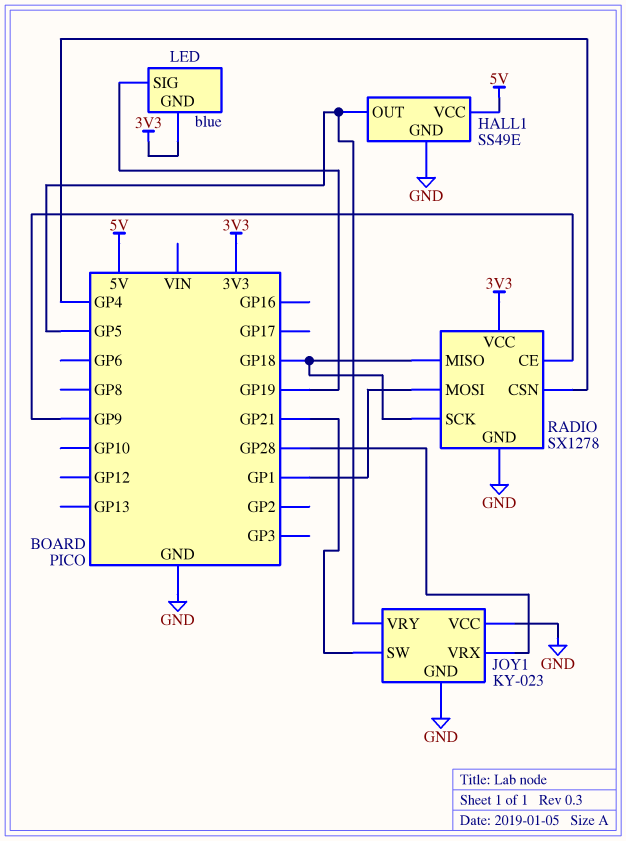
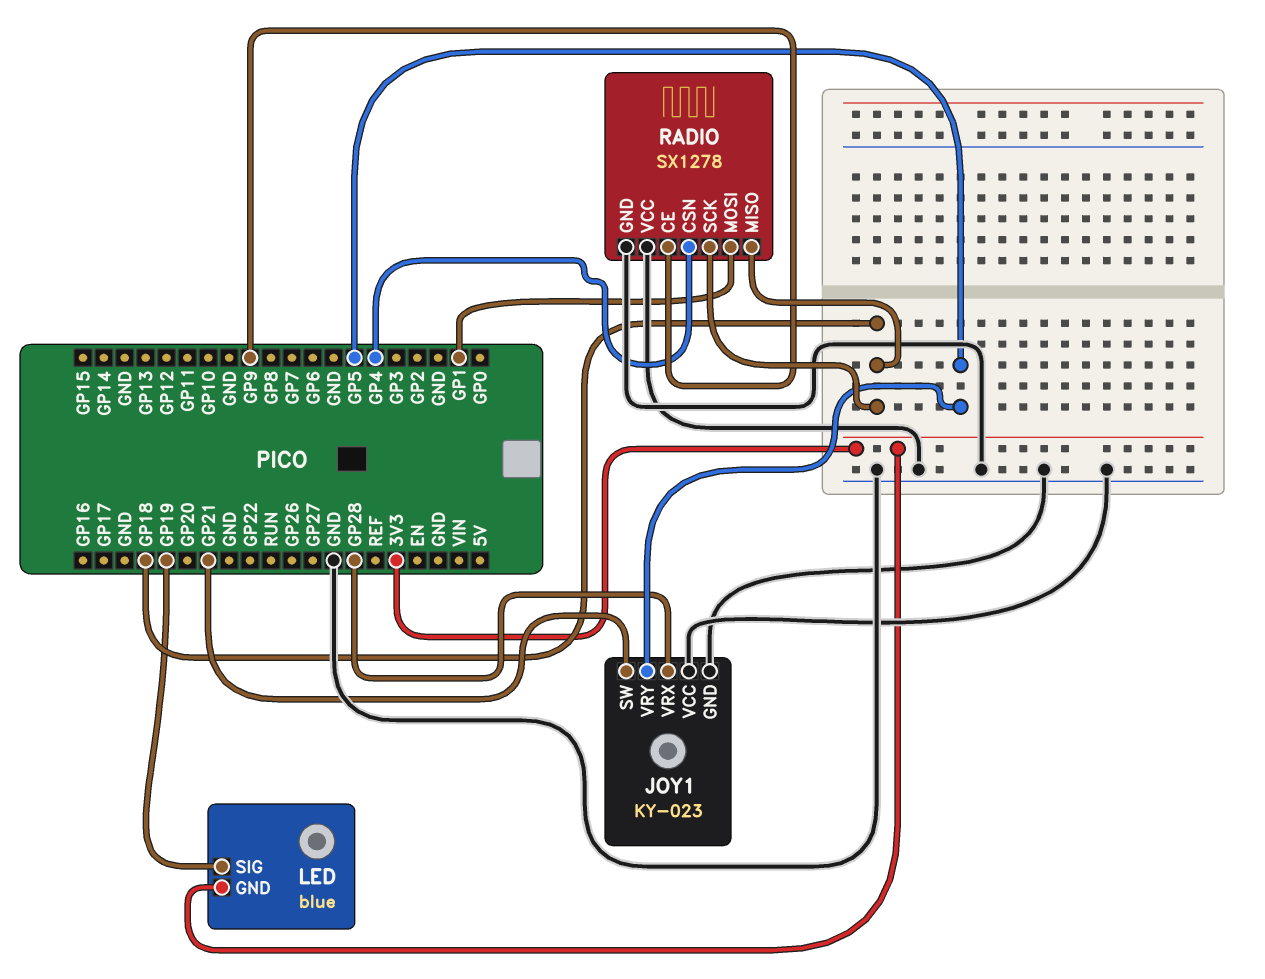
HALL1: SS49E -> none
HALL1 pin GND: GND -> none
HALL1 pin OUT: GP5 -> none
HALL1 pin VCC: 5V -> none
RADIO pin VCC: 3V3 -> GND

